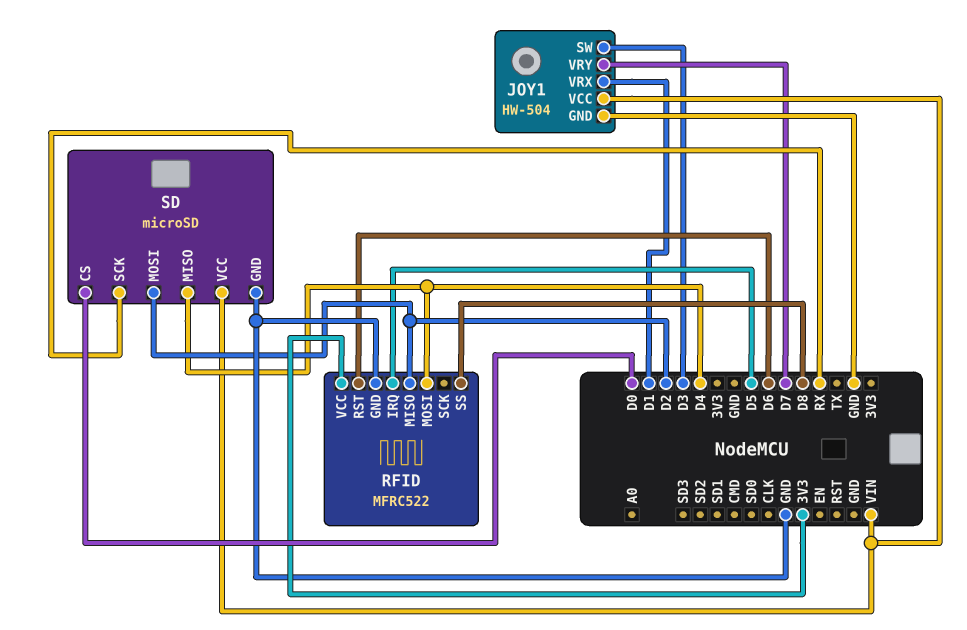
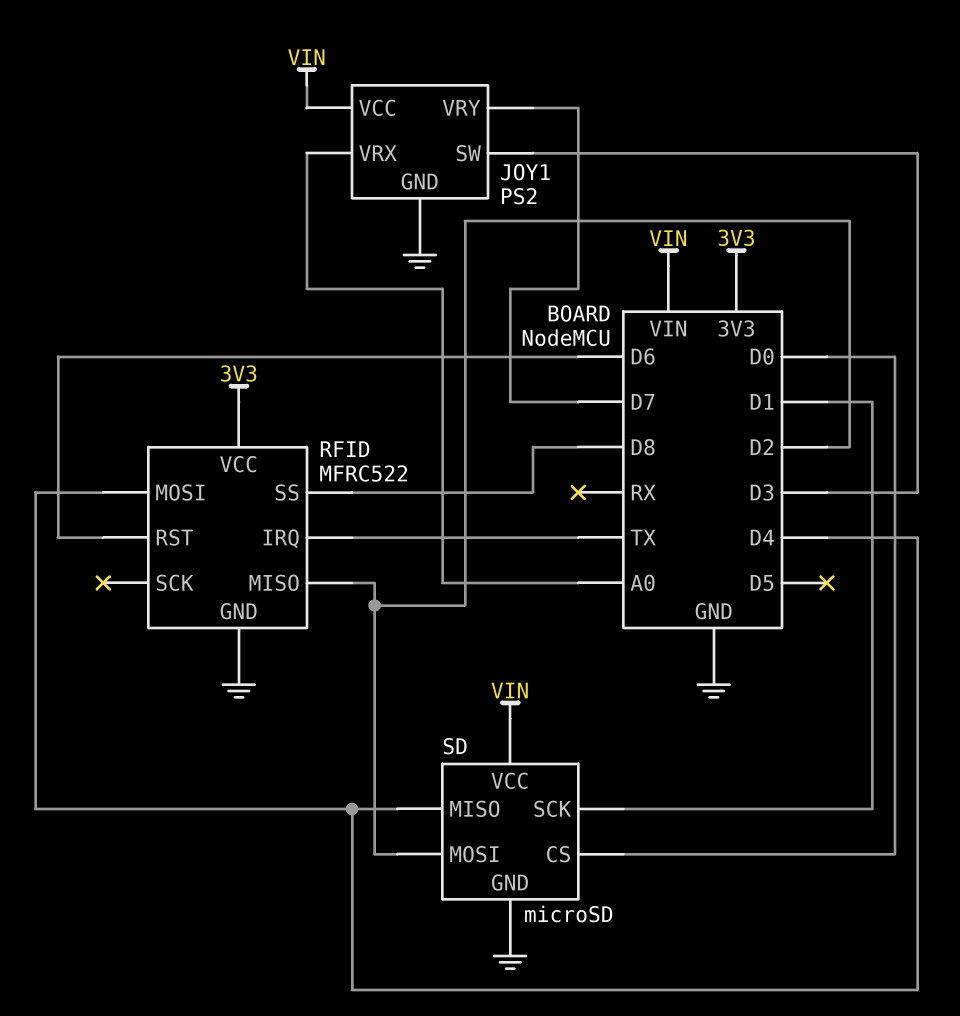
JOY1: HW-504 -> PS2
JOY1 pin VRX: D1 -> A0
RFID pin IRQ: D5 -> TX
SD pin SCK: RX -> D1

